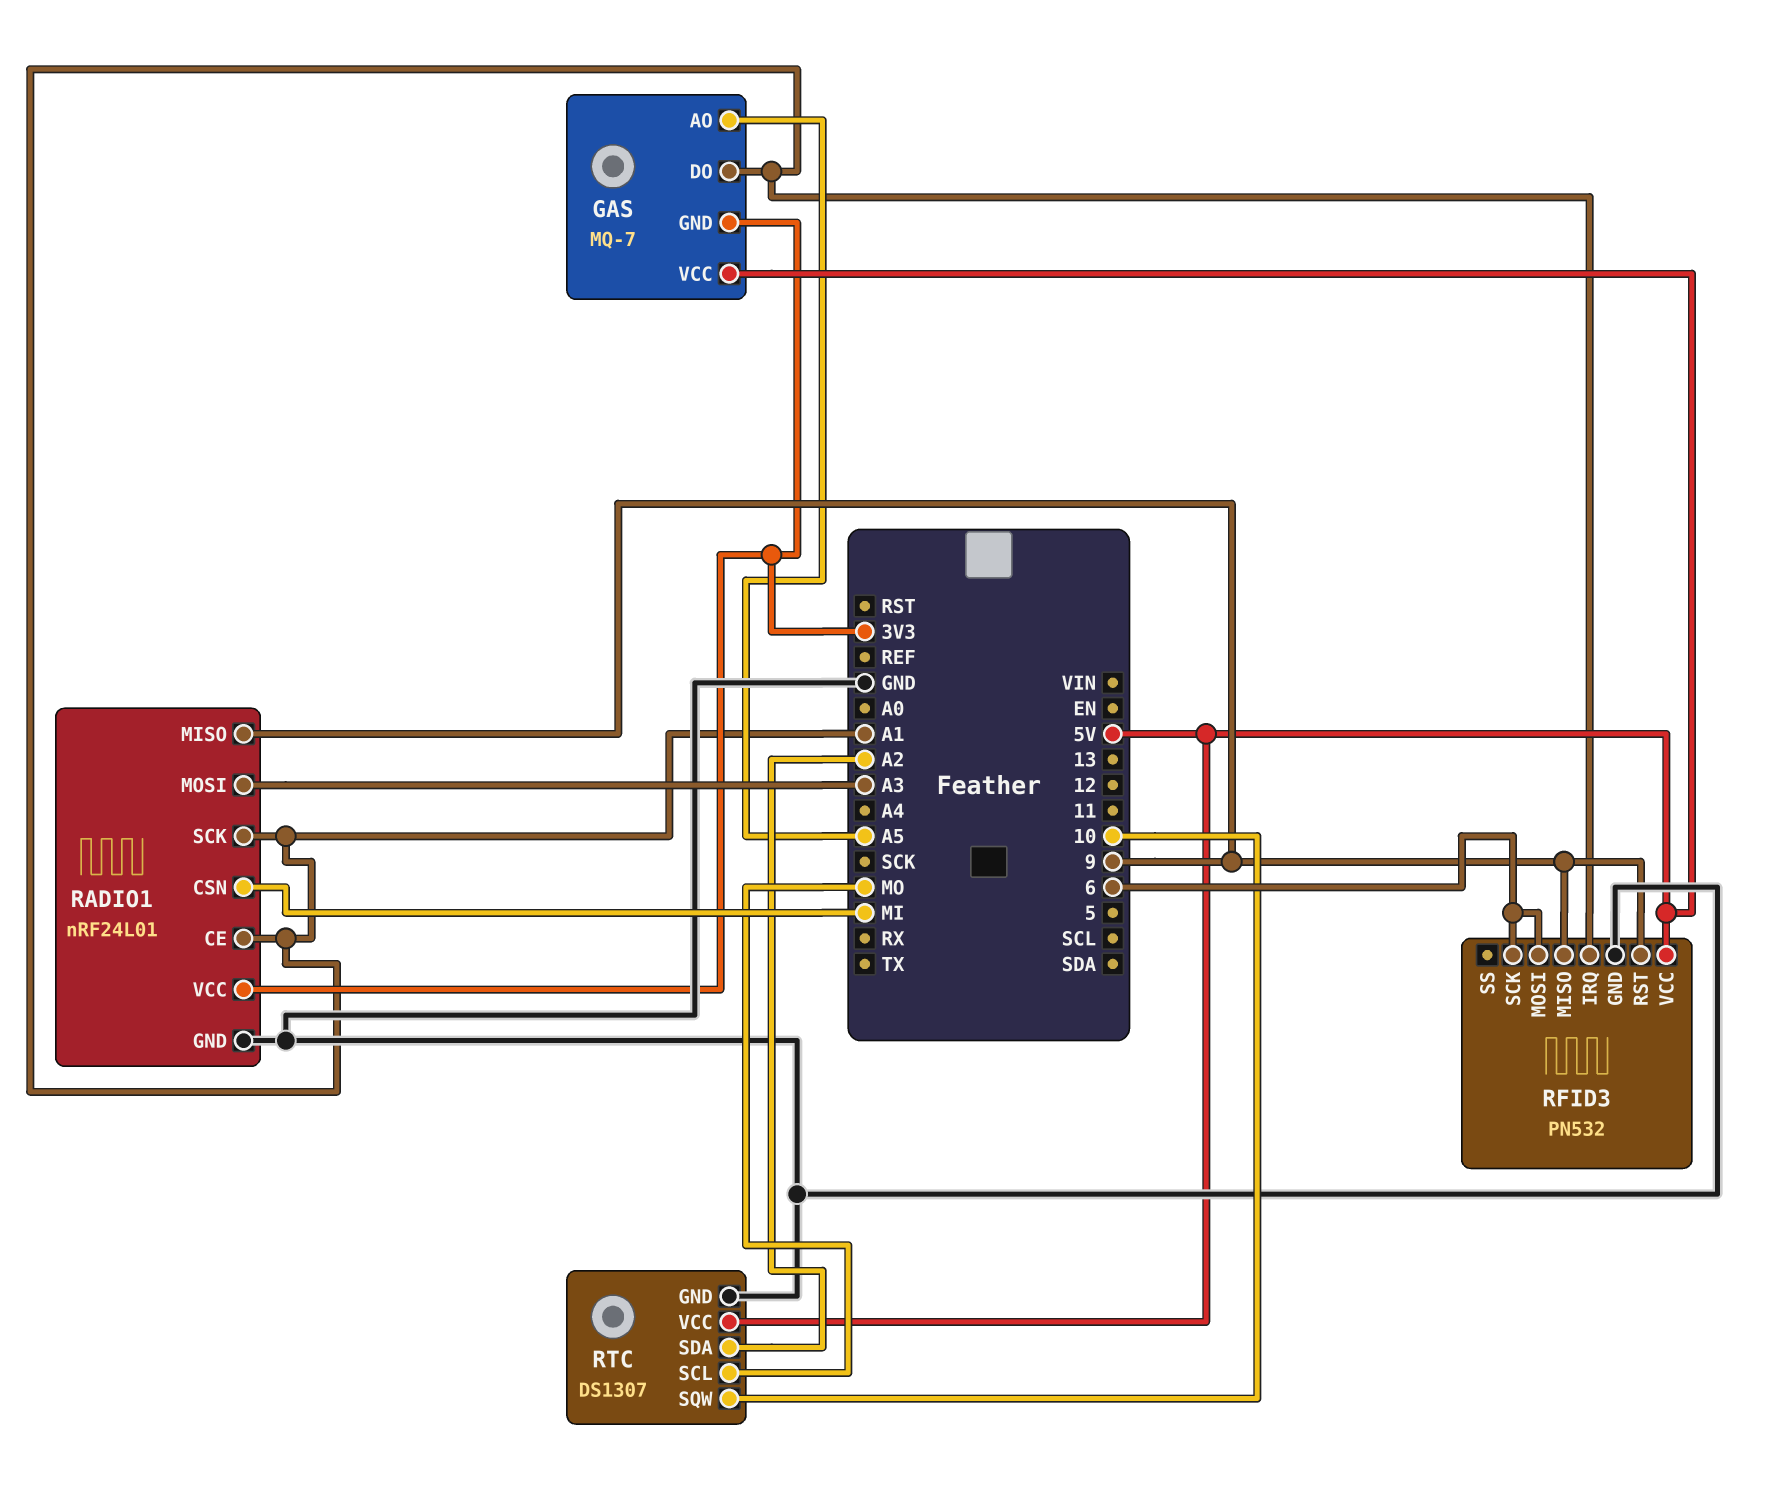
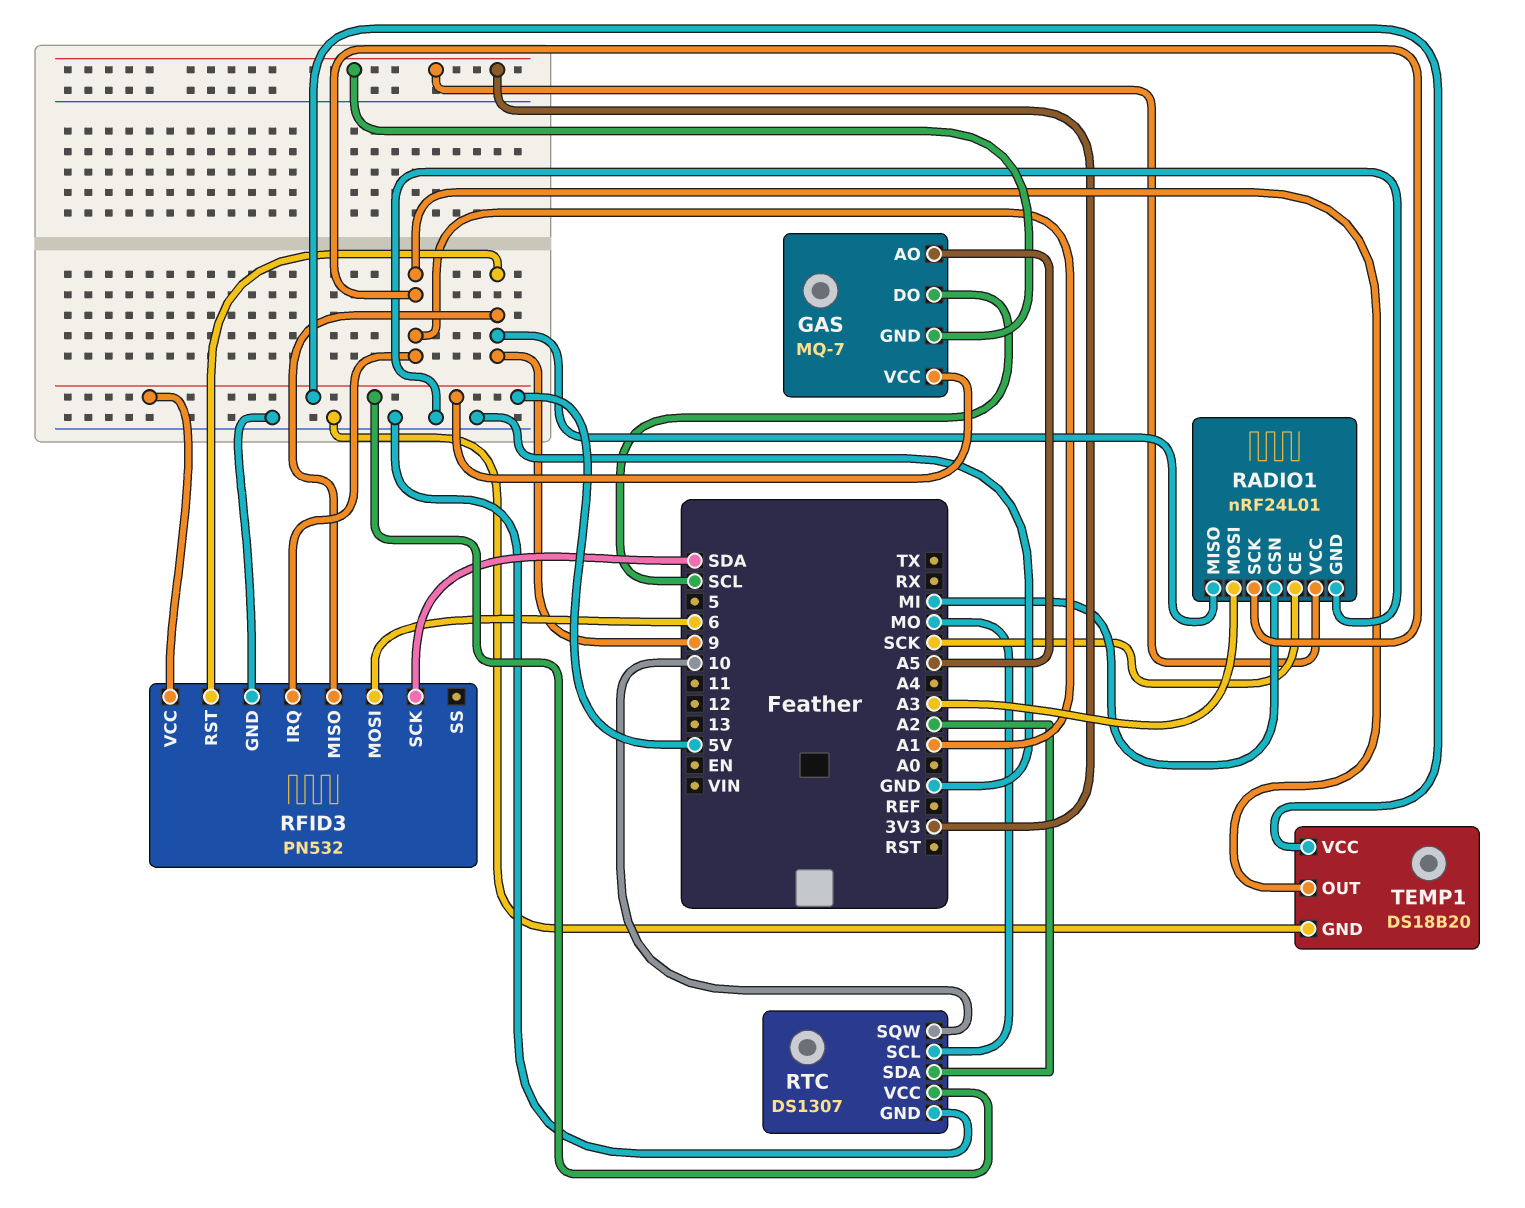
GAS pin DO: A1 -> SCL
RADIO1 pin CE: A1 -> SCK
RFID3 pin SCK: 6 -> SDA
TEMP1: none -> DS18B20
TEMP1 pin GND: none -> GND
TEMP1 pin OUT: none -> A1
TEMP1 pin VCC: none -> 5V

